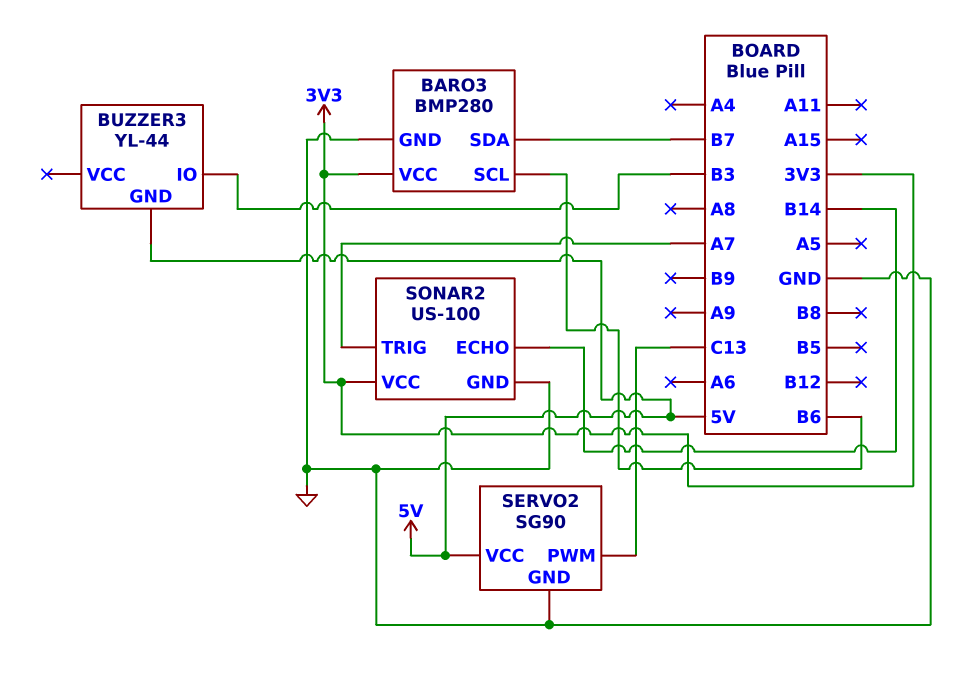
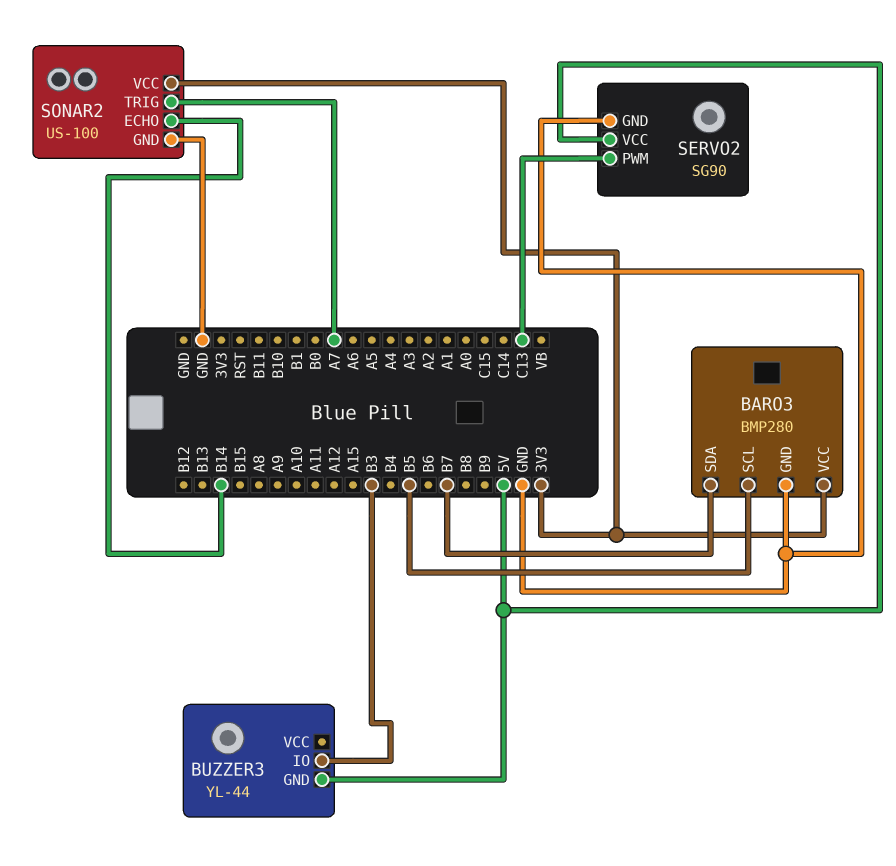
BARO3 pin SCL: B6 -> B5

